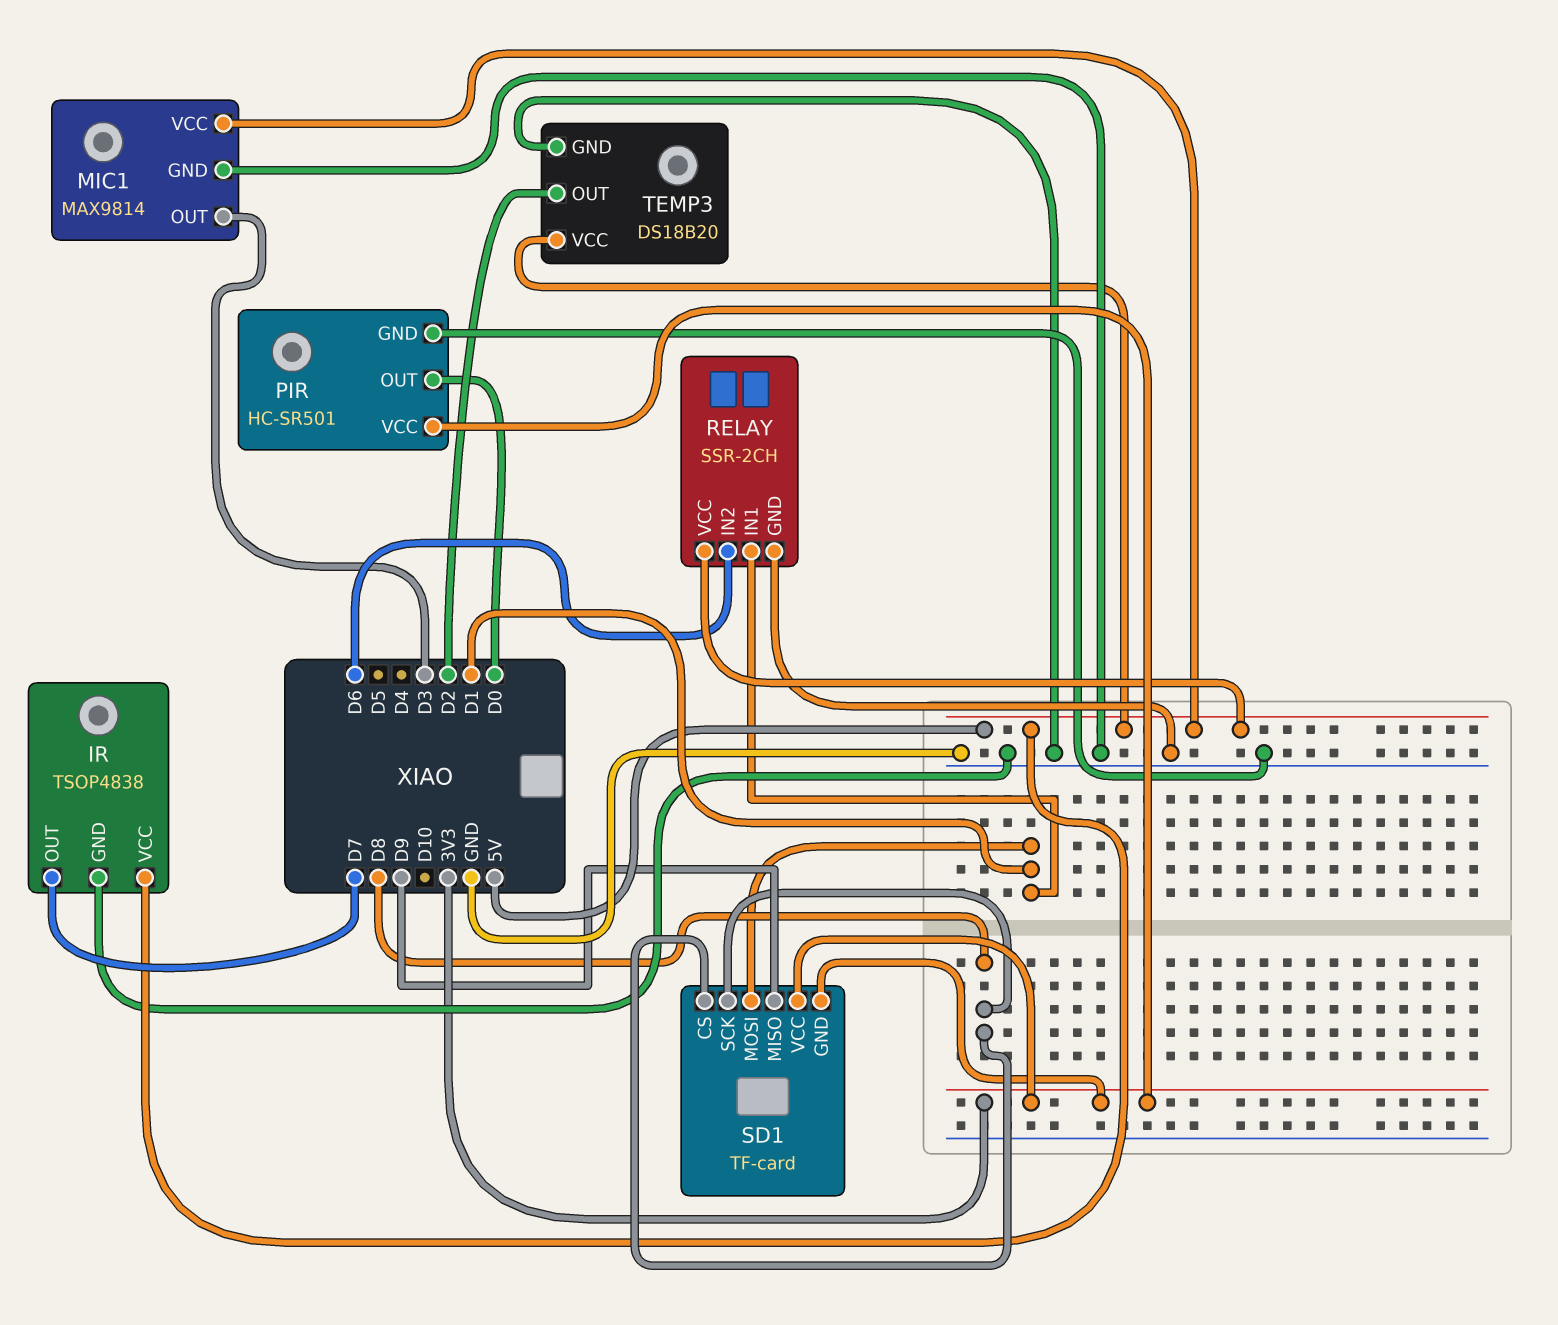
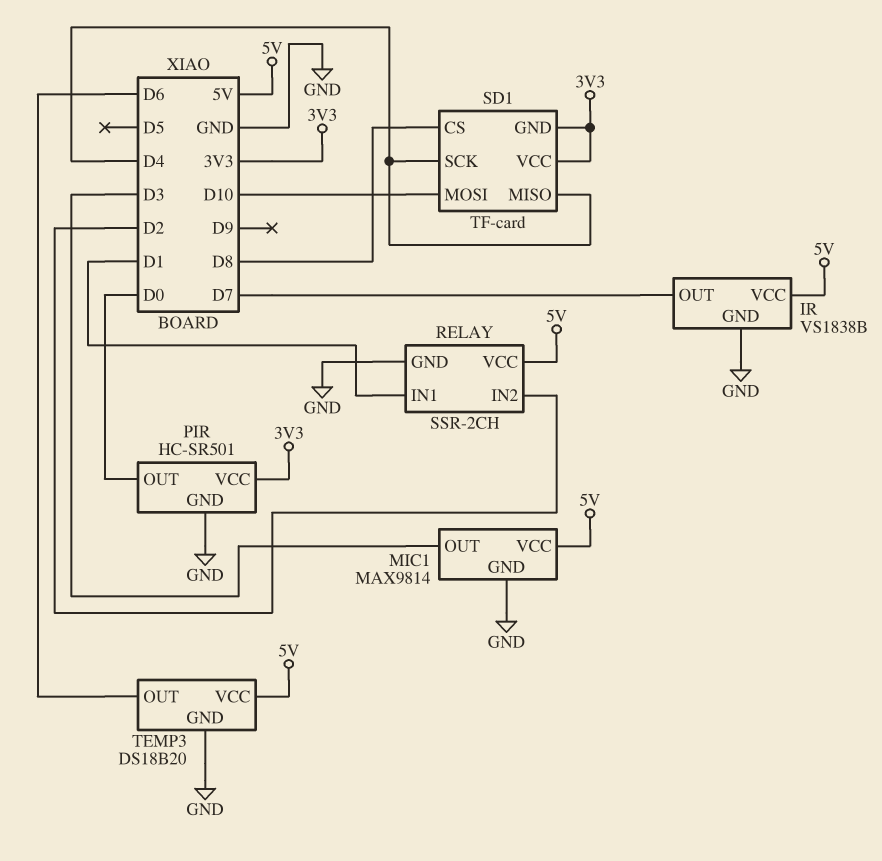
IR: TSOP4838 -> VS1838B
RELAY pin IN2: D6 -> D2
SD1 pin MISO: D9 -> D4
SD1 pin MOSI: D1 -> D10
SD1 pin SCK: D8 -> D4
TEMP3 pin OUT: D2 -> D6

